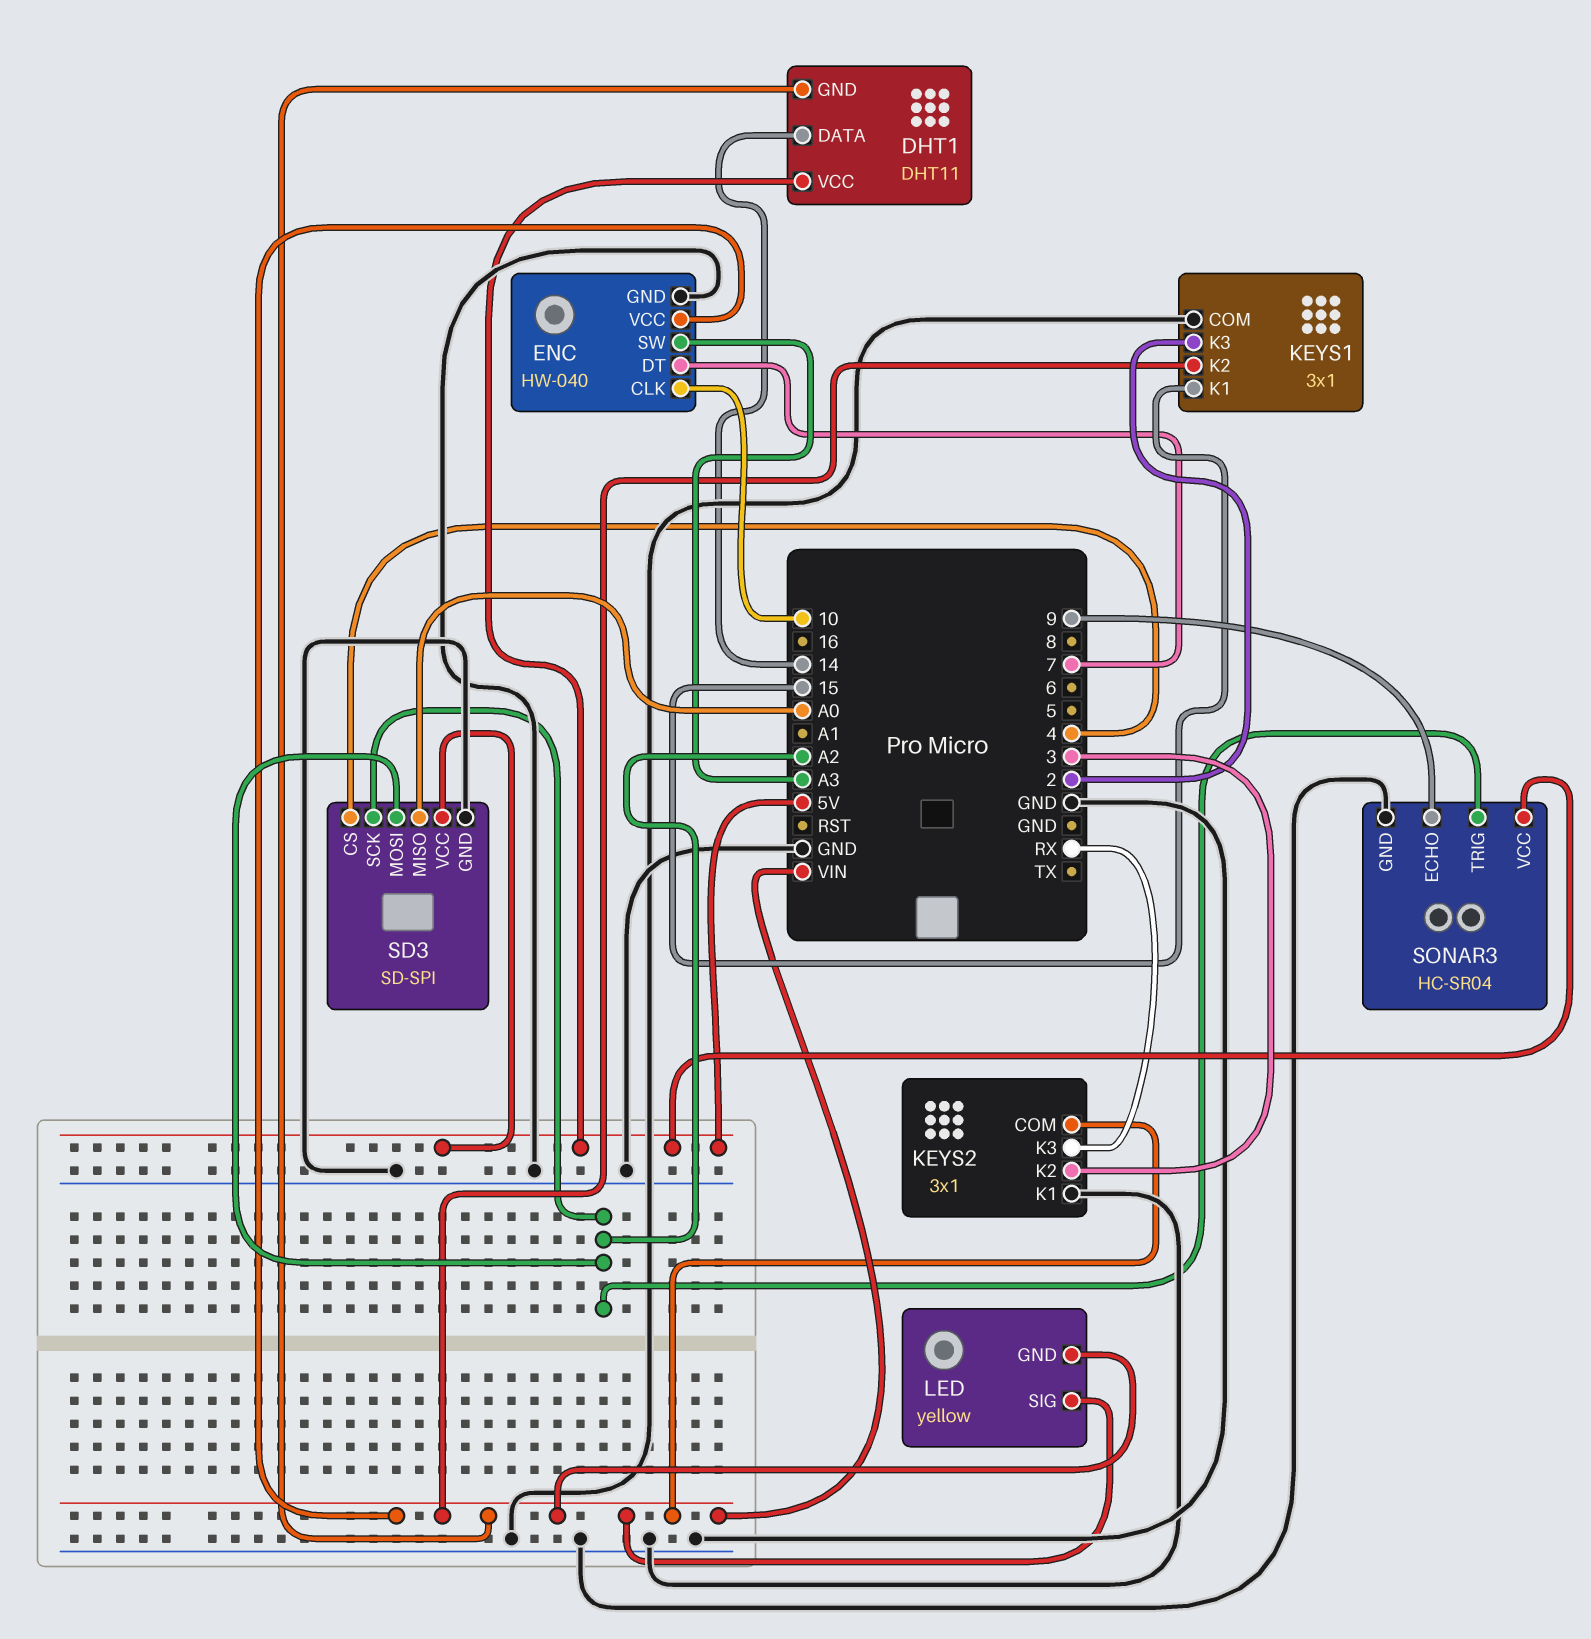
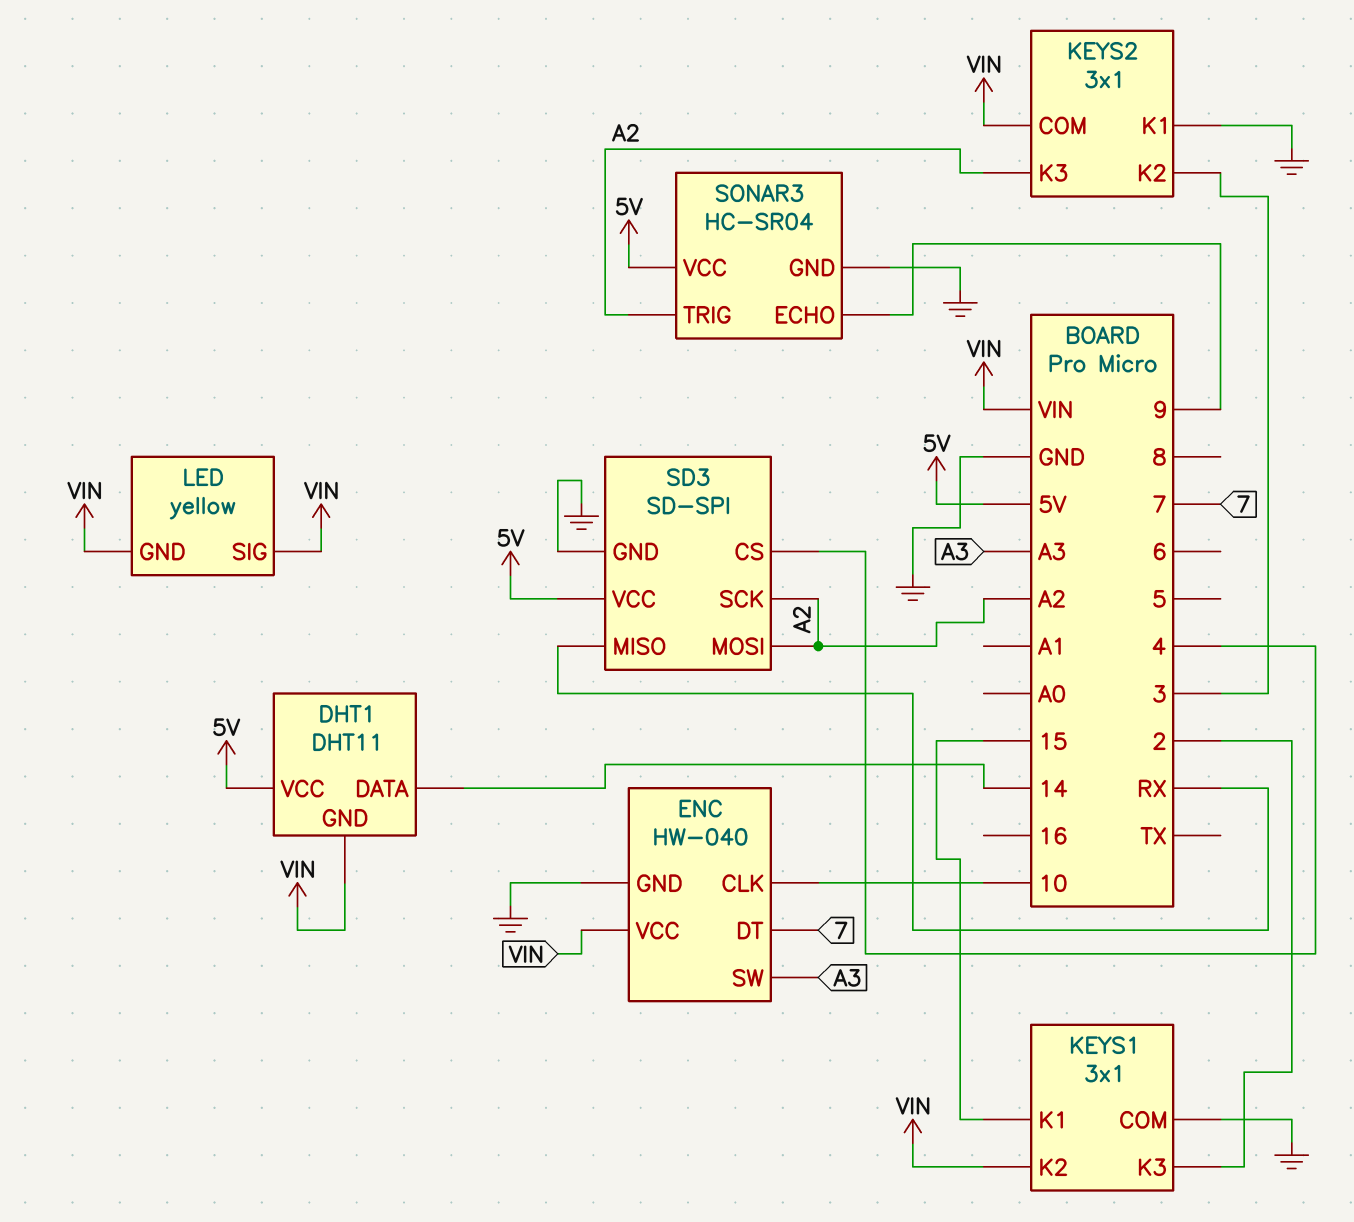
KEYS2 pin K3: RX -> A2
SD3 pin MISO: A0 -> RX

